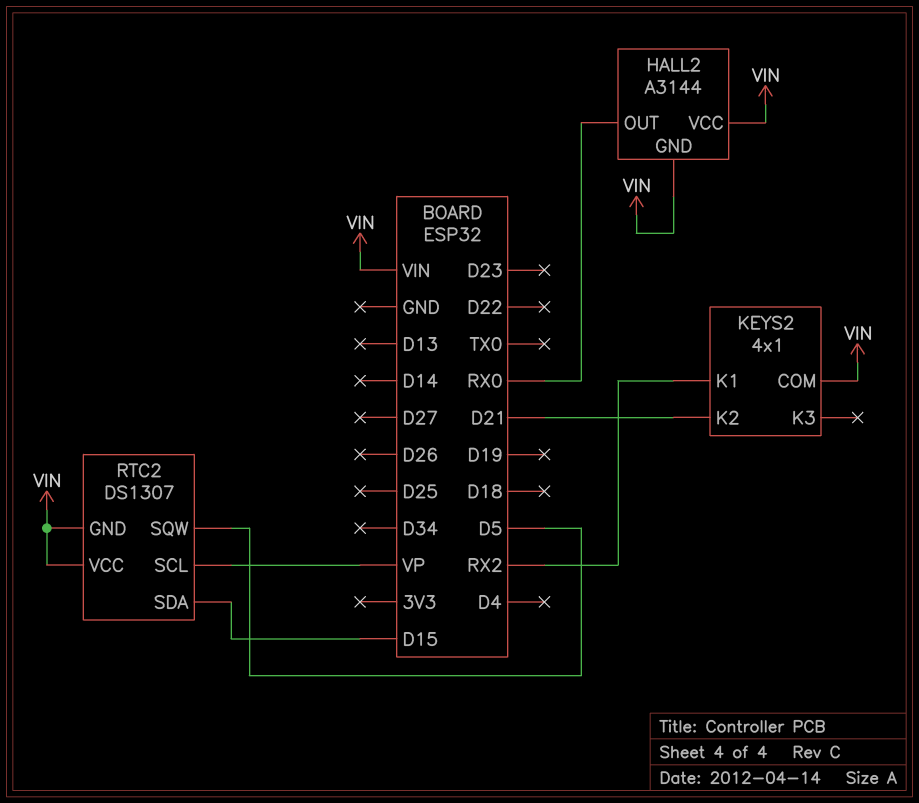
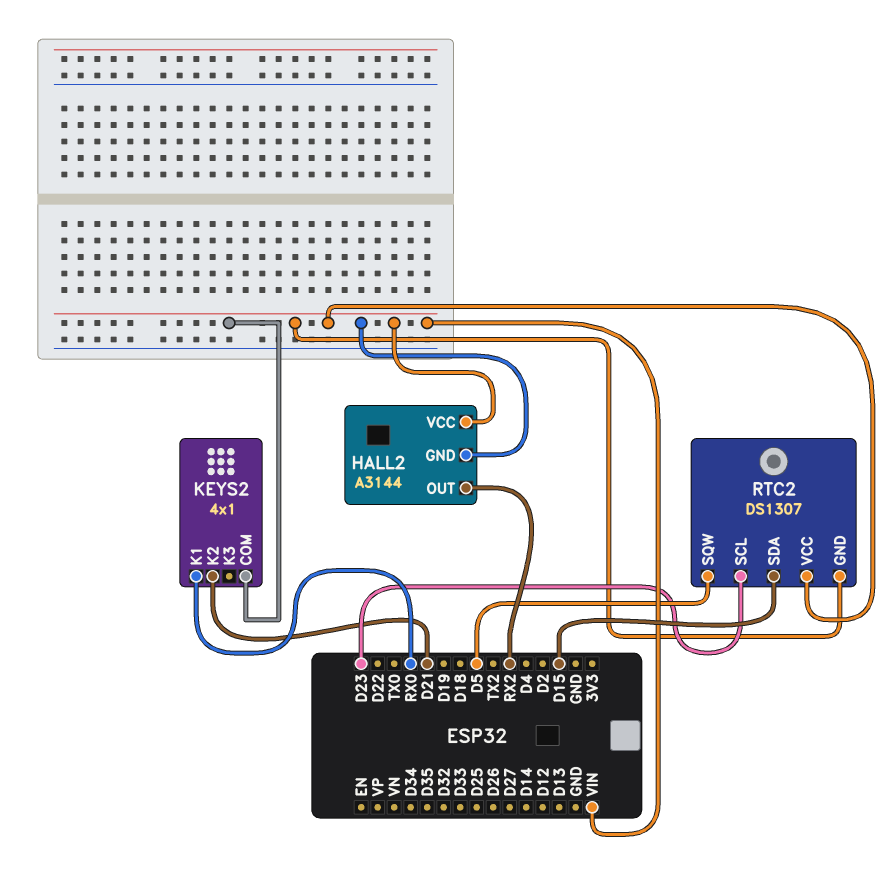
HALL2 pin OUT: RX0 -> RX2
KEYS2 pin K1: RX2 -> RX0
RTC2 pin SCL: VP -> D23

